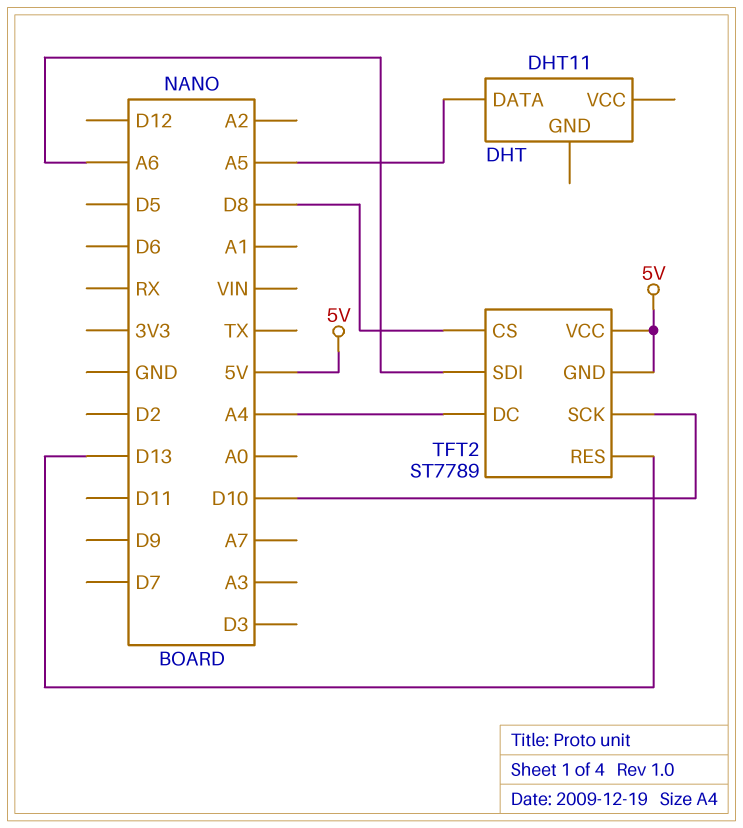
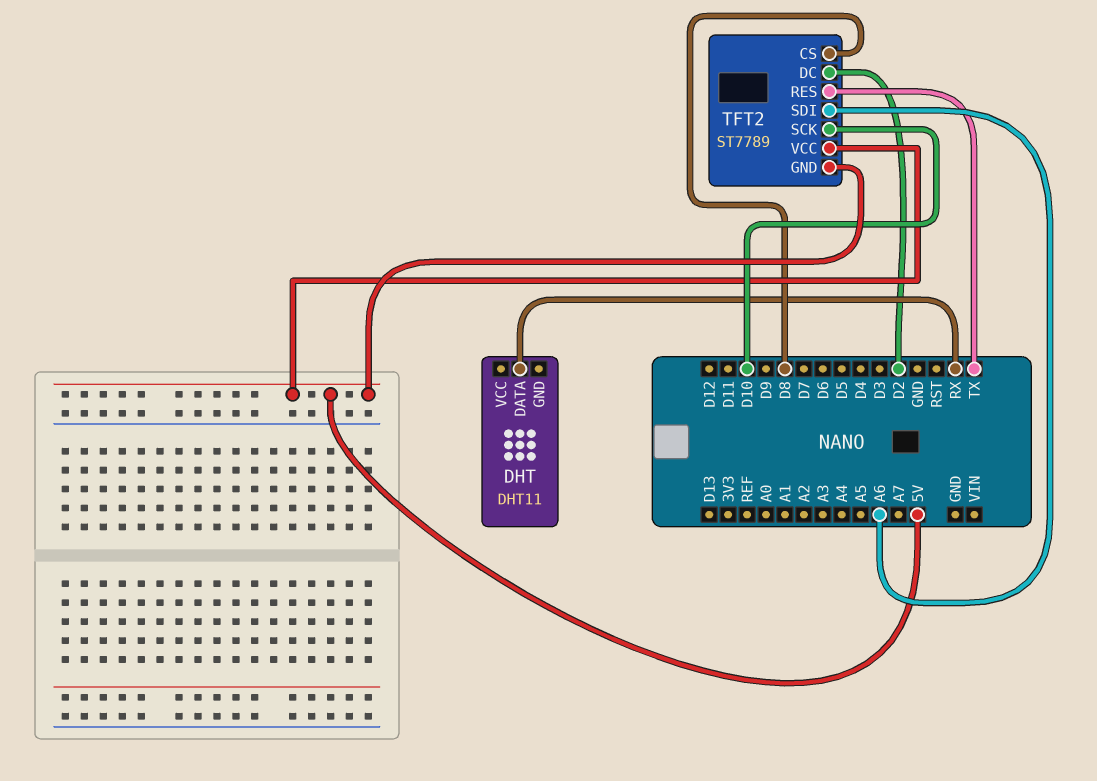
DHT pin DATA: A5 -> RX
TFT2 pin DC: A4 -> D2
TFT2 pin RES: D13 -> TX

